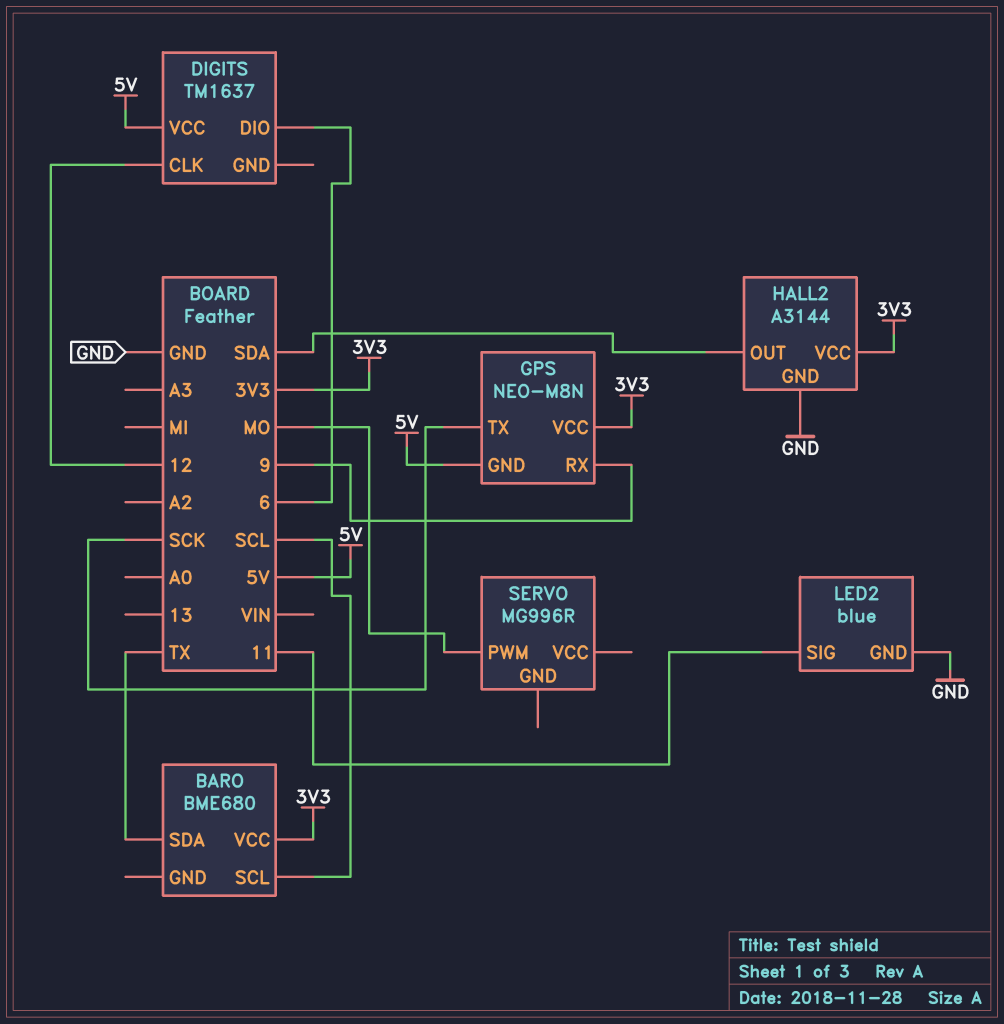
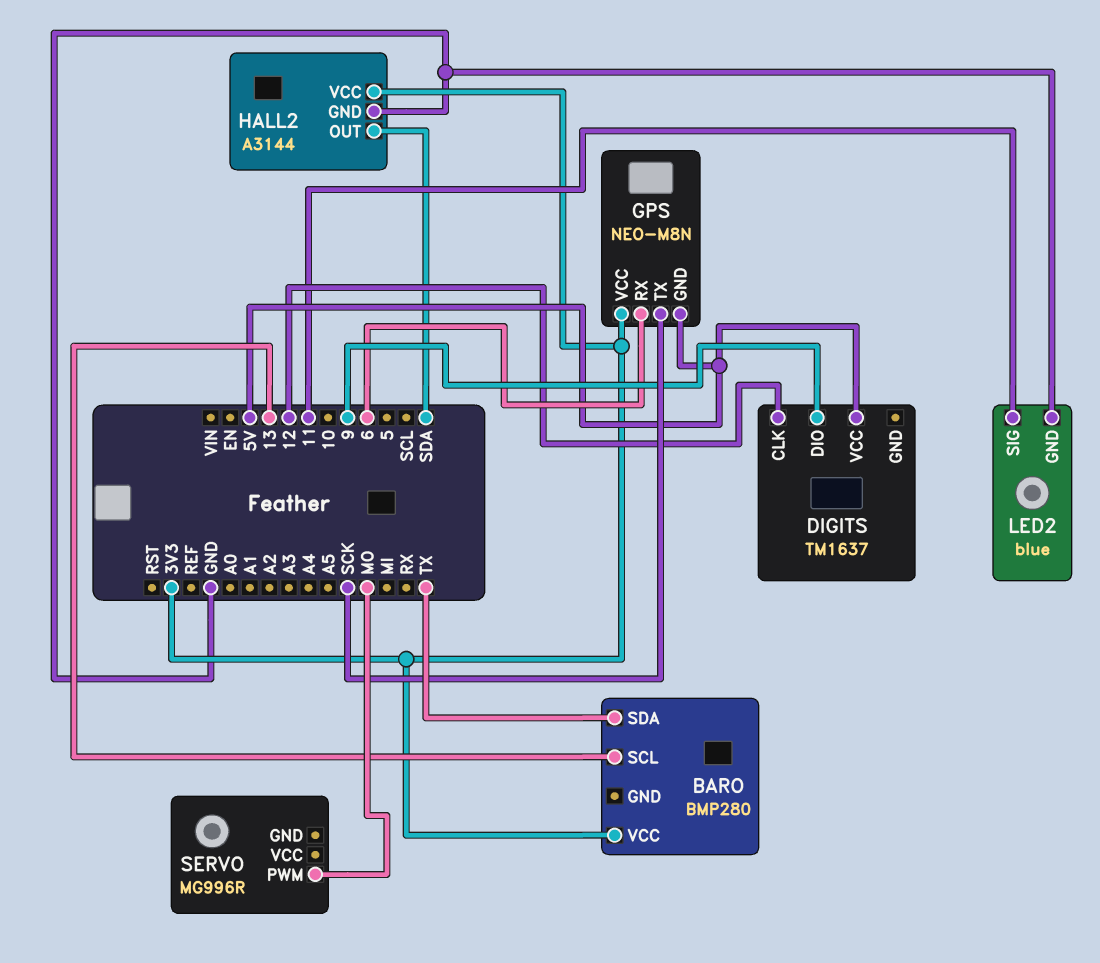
BARO: BME680 -> BMP280
BARO pin SCL: SCL -> 13
DIGITS pin DIO: 6 -> 9
GPS pin RX: 9 -> 6

